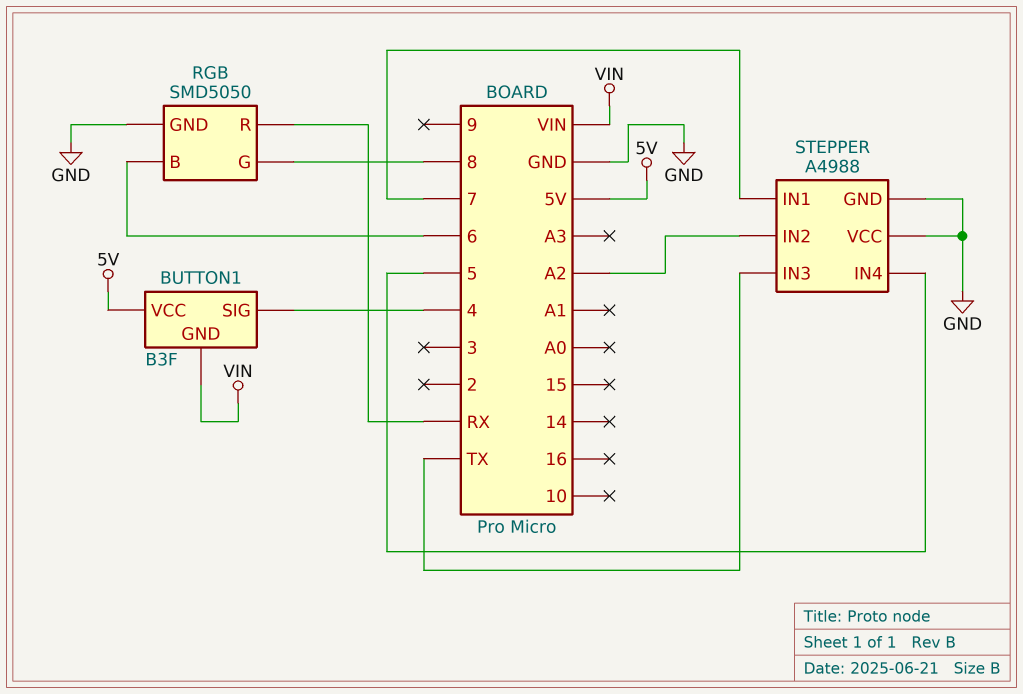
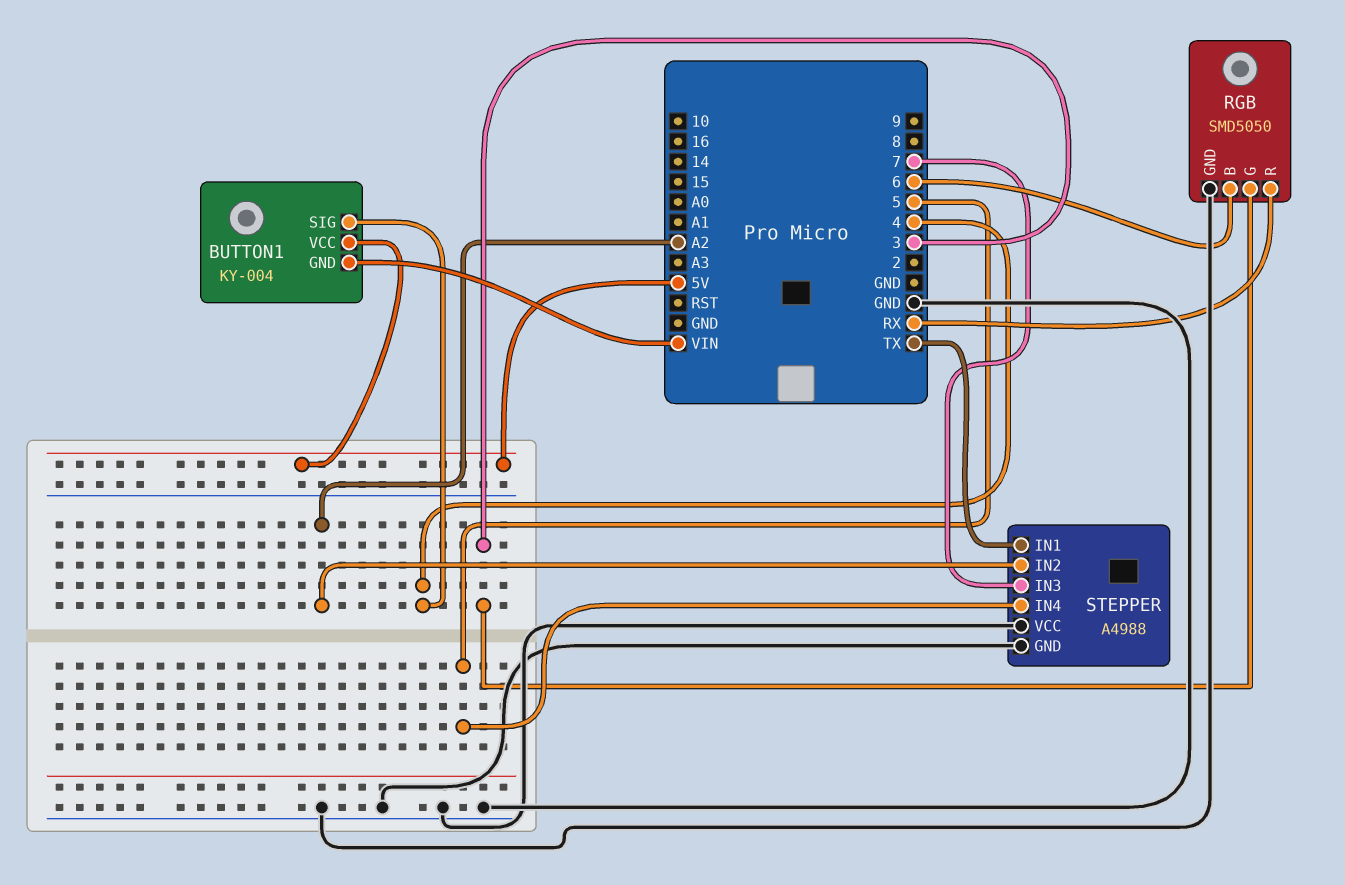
BUTTON1: B3F -> KY-004
RGB pin G: 8 -> 3
STEPPER pin IN1: 7 -> TX
STEPPER pin IN3: TX -> 7

